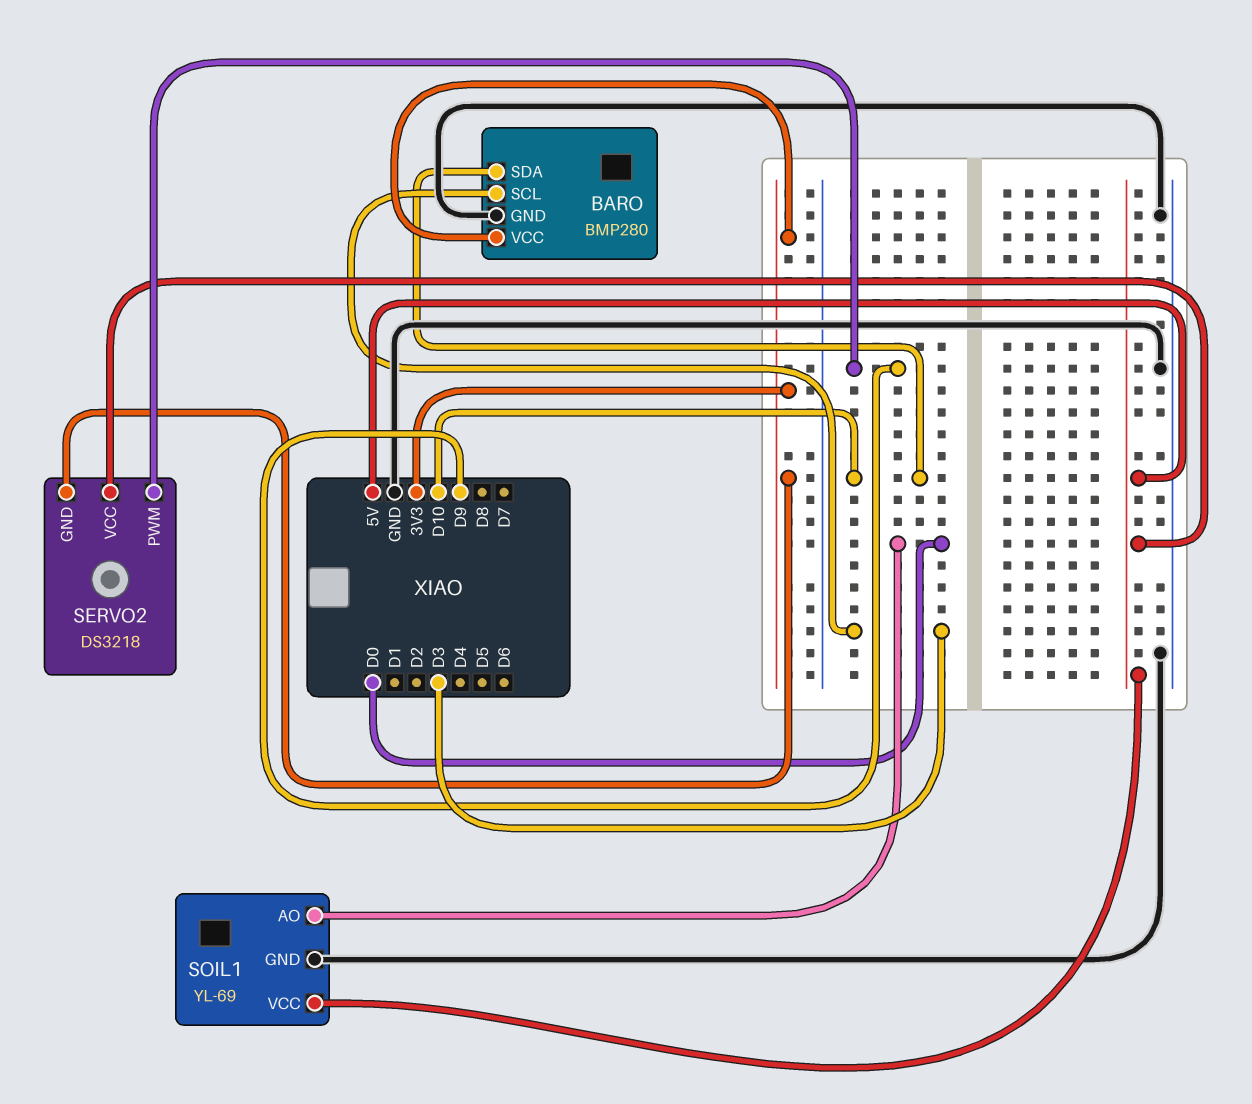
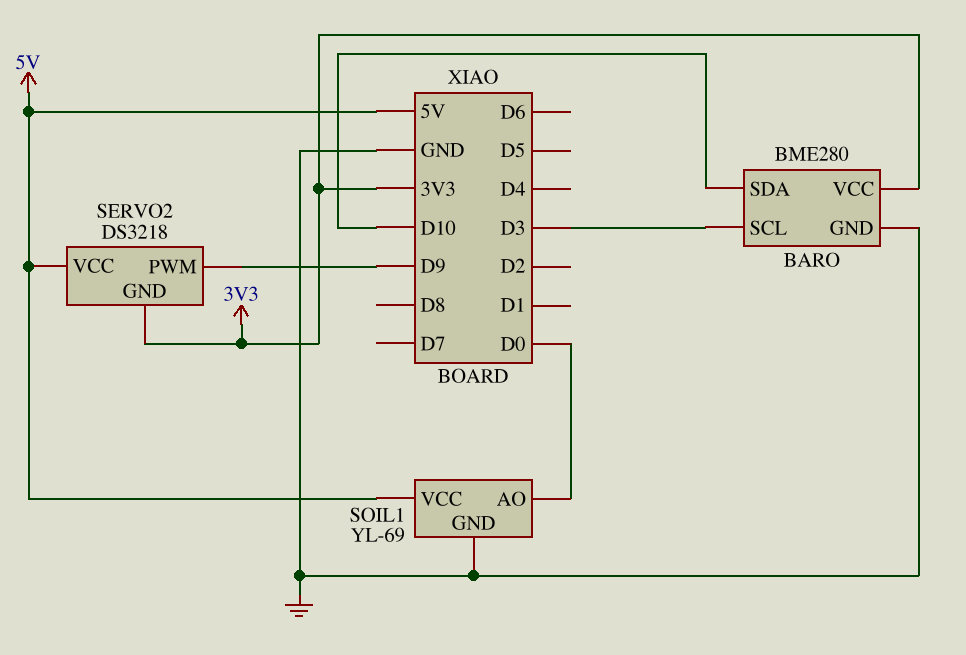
BARO: BMP280 -> BME280

